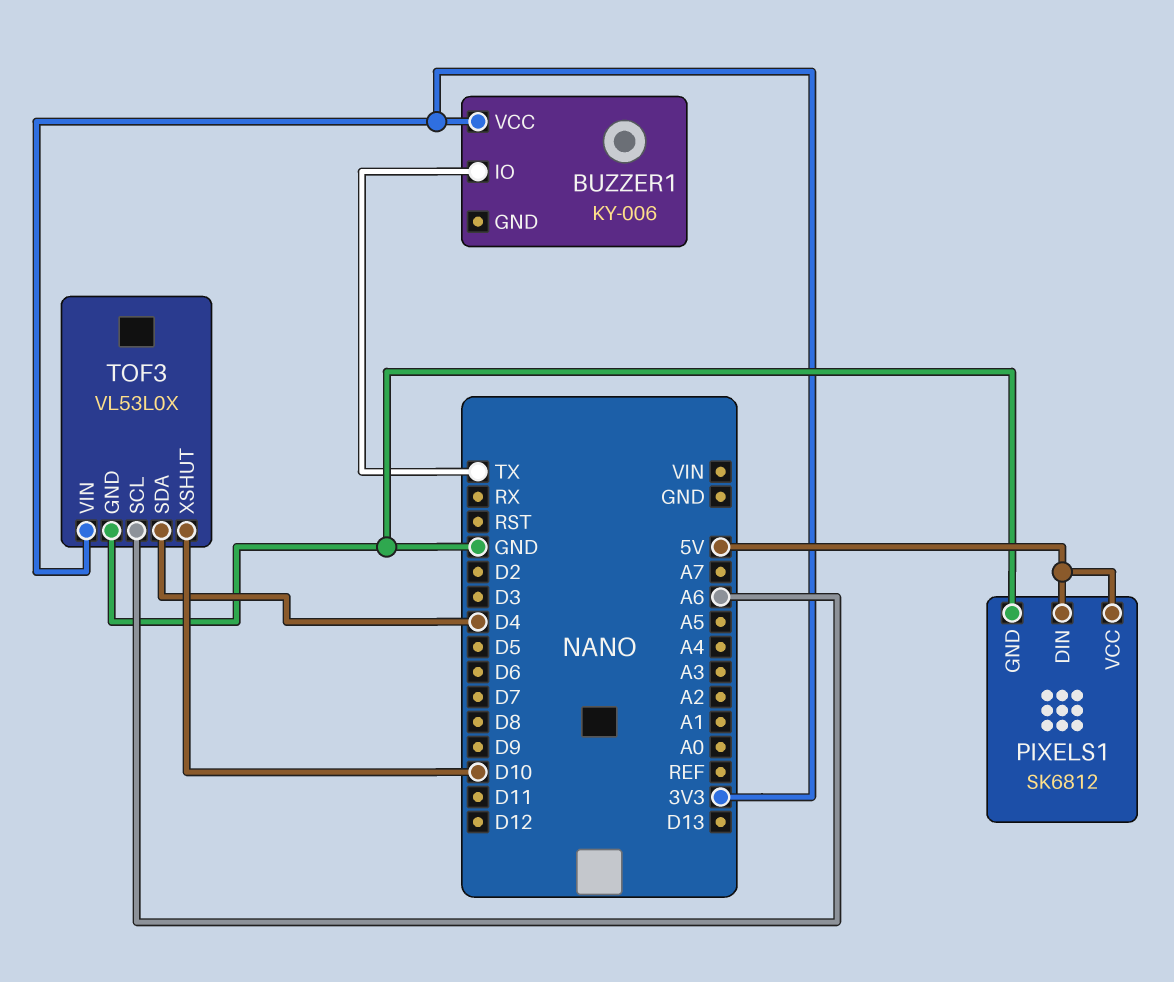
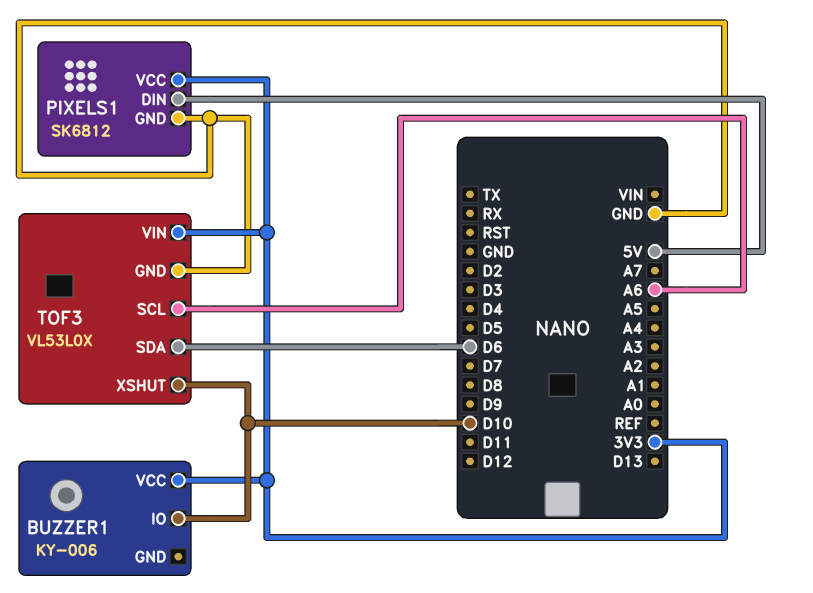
BUZZER1 pin IO: TX -> D10
PIXELS1 pin VCC: 5V -> 3V3
TOF3 pin SDA: D4 -> D6

